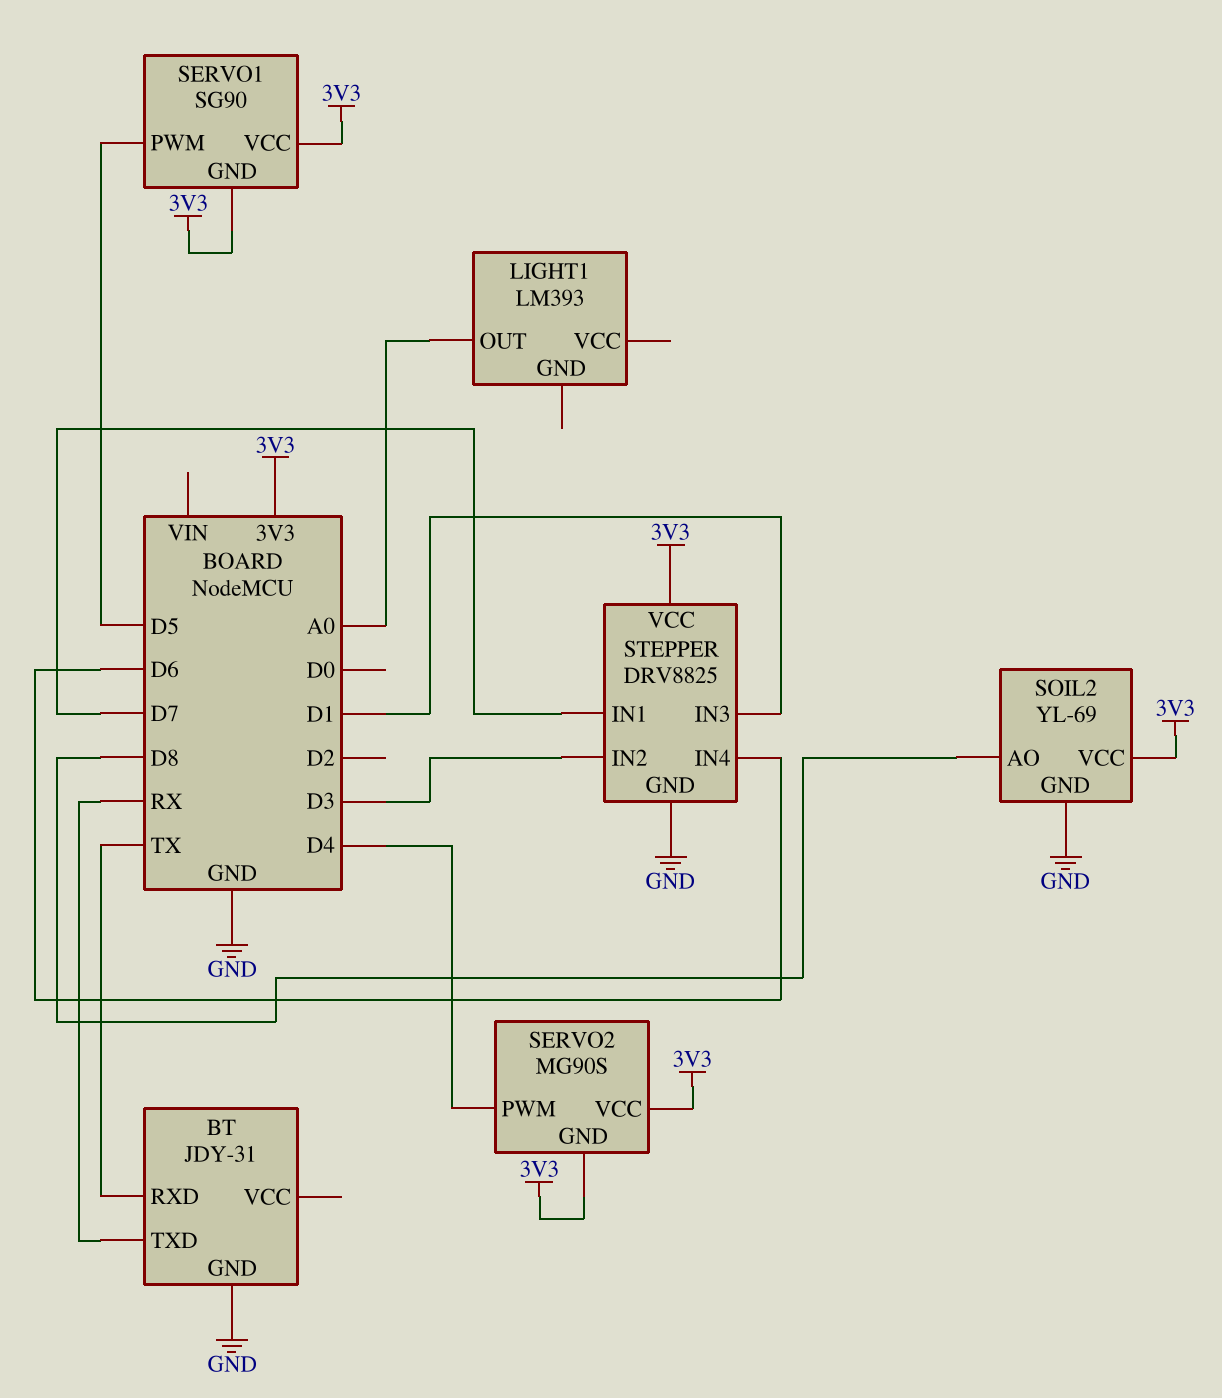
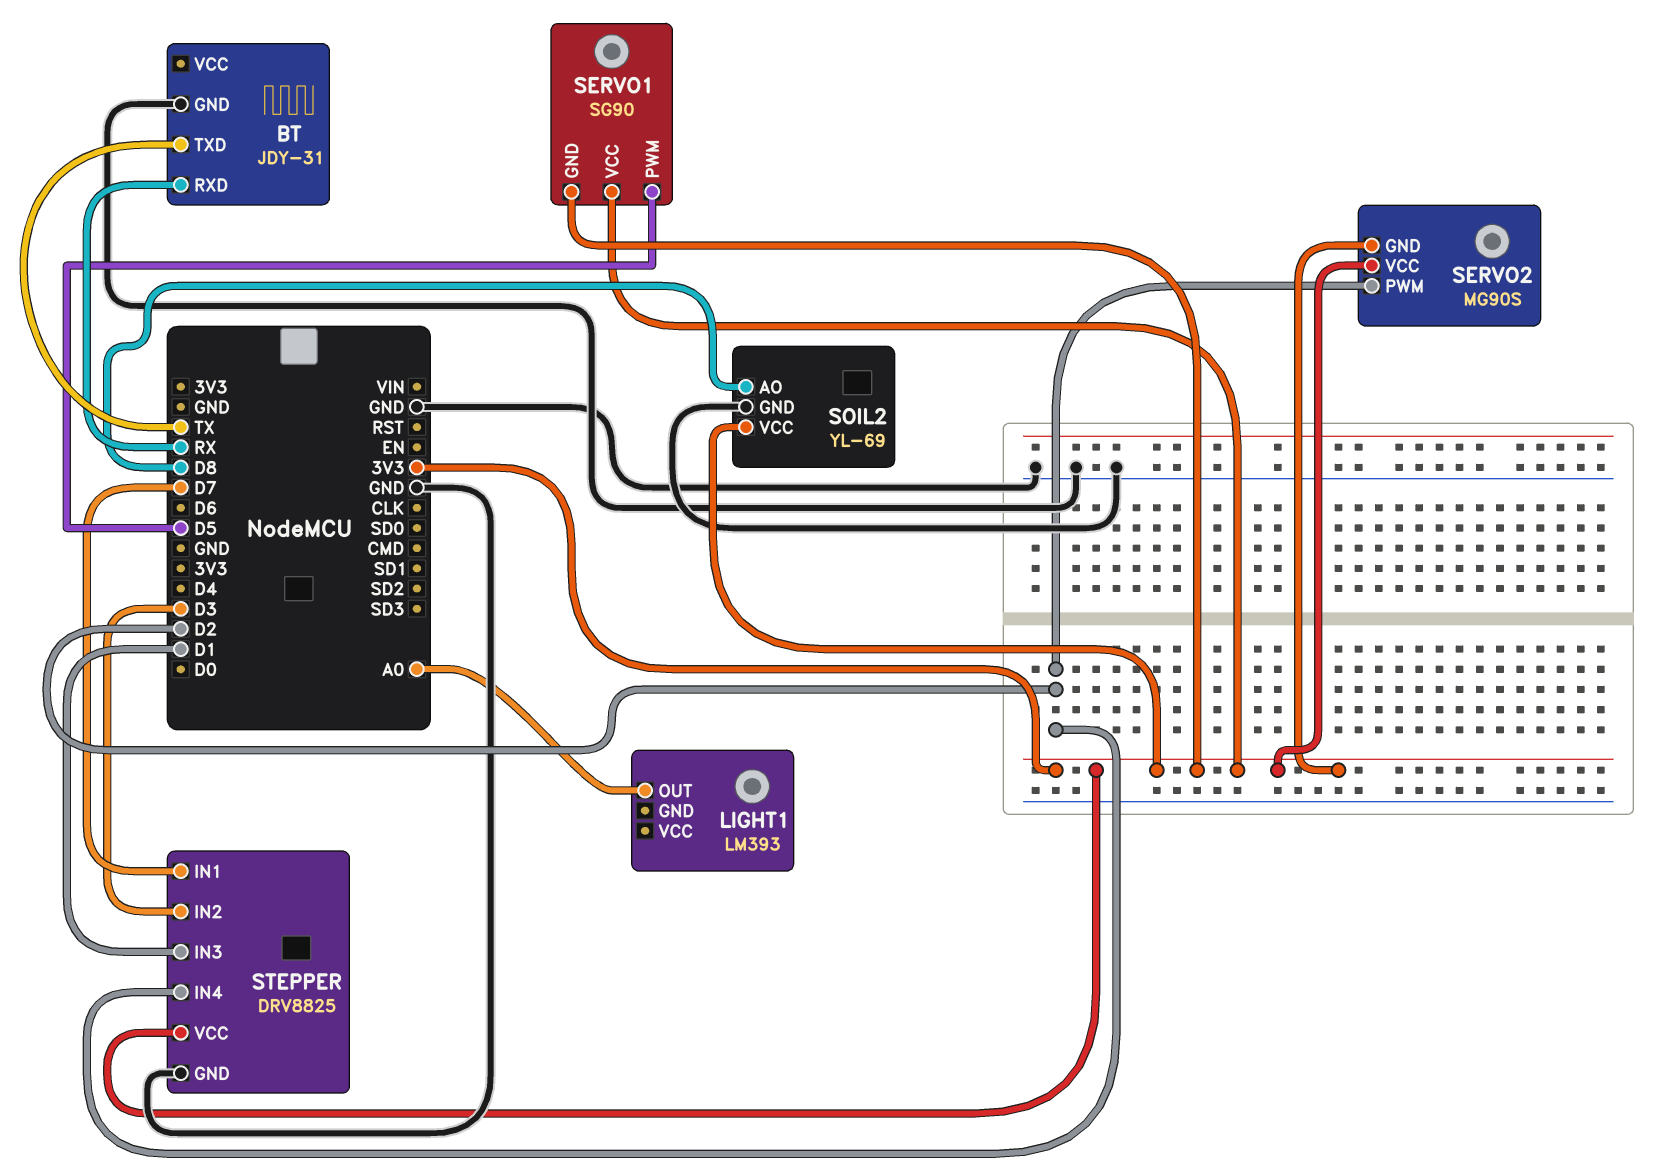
BT pin RXD: TX -> RX
BT pin TXD: RX -> TX
SERVO2 pin PWM: D4 -> D2
STEPPER pin IN4: D6 -> D2

